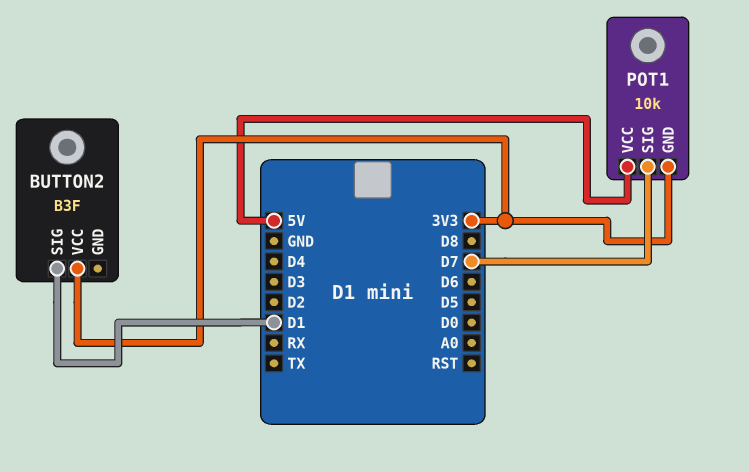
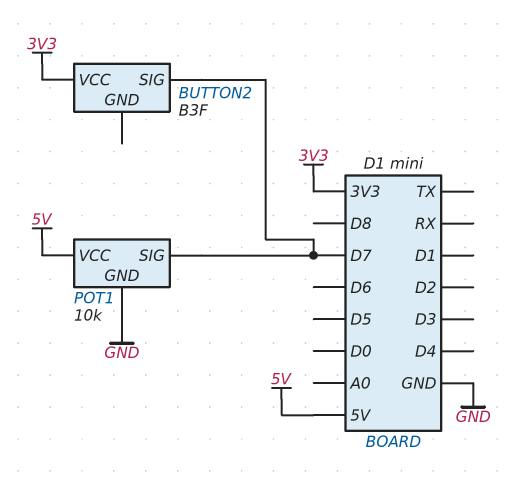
BUTTON2 pin SIG: D1 -> D7
POT1 pin GND: 3V3 -> GND

